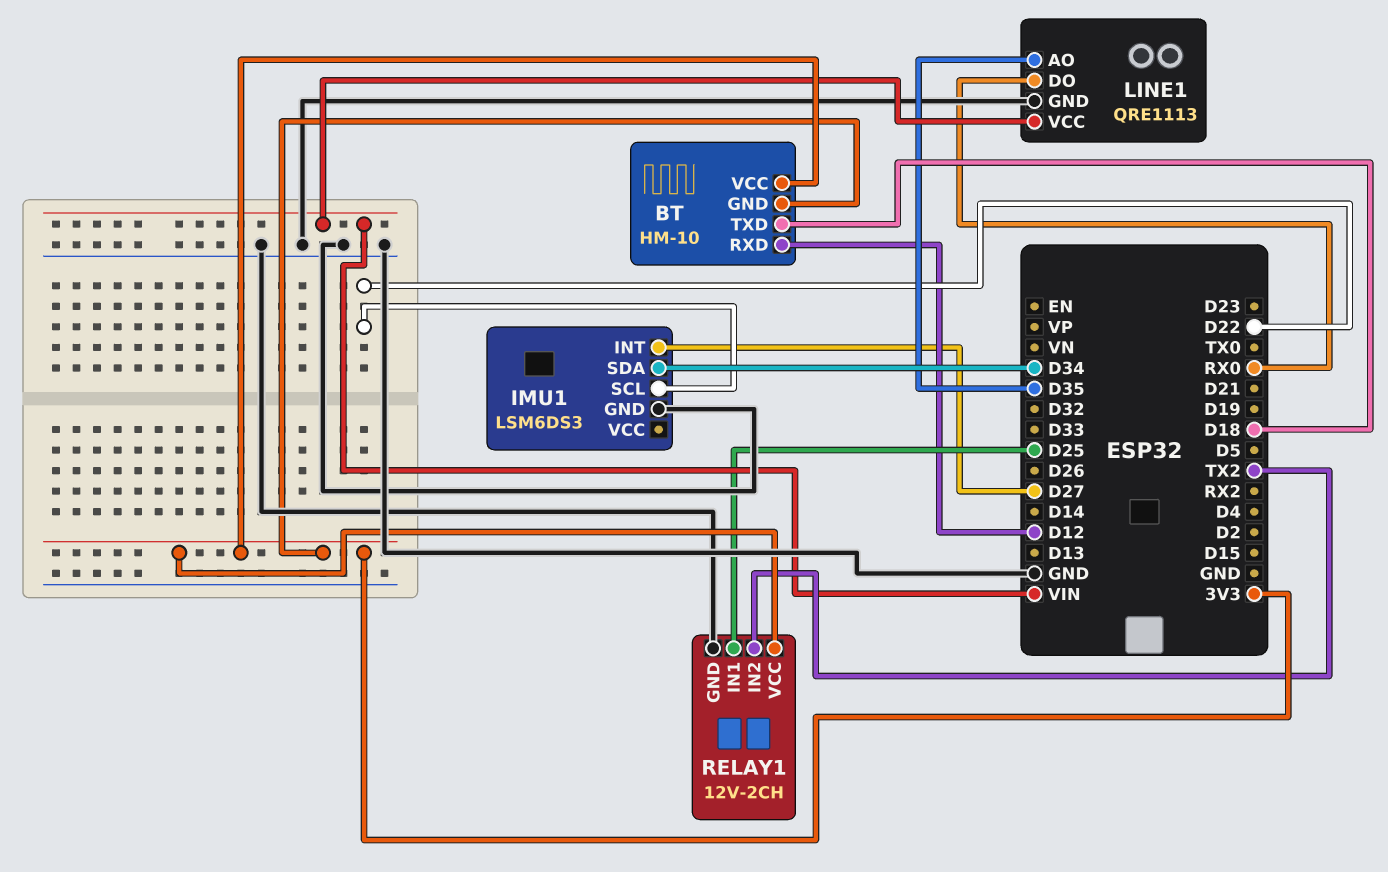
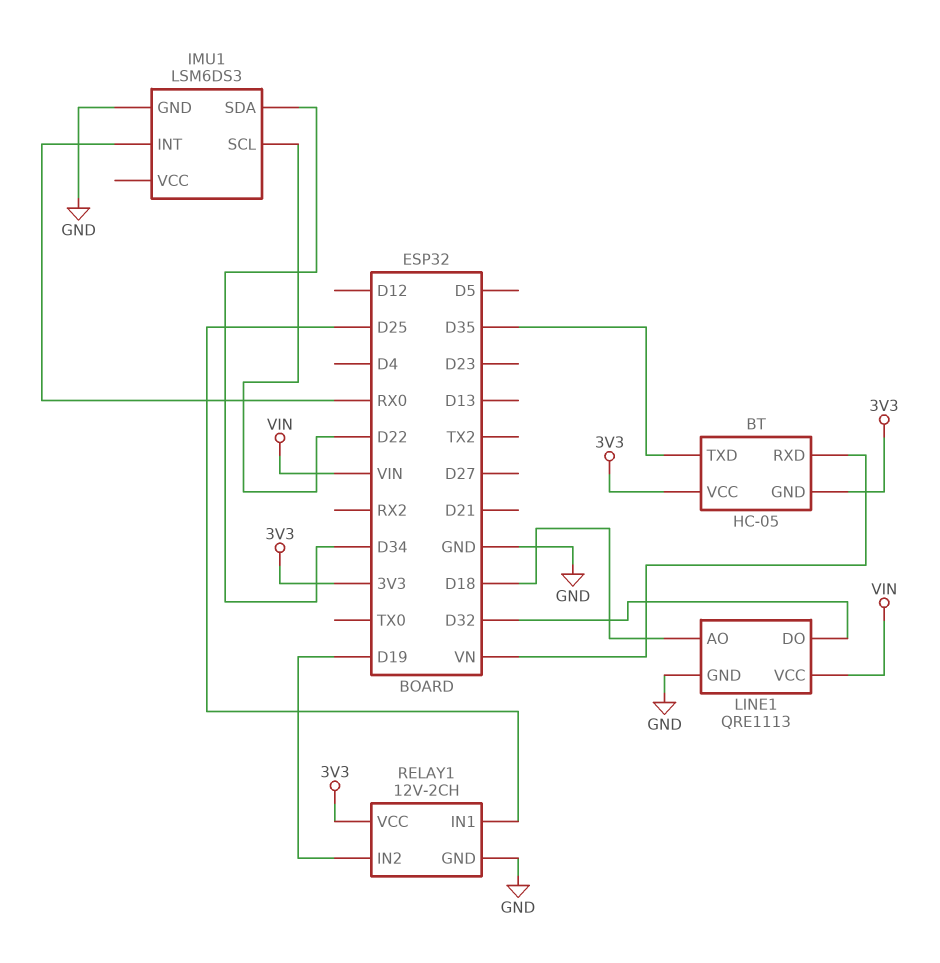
BT: HM-10 -> HC-05
BT pin RXD: D12 -> VN
BT pin TXD: D18 -> D35
IMU1 pin INT: D27 -> RX0
LINE1 pin AO: D35 -> D18
LINE1 pin DO: RX0 -> D32
RELAY1 pin IN2: TX2 -> D19

